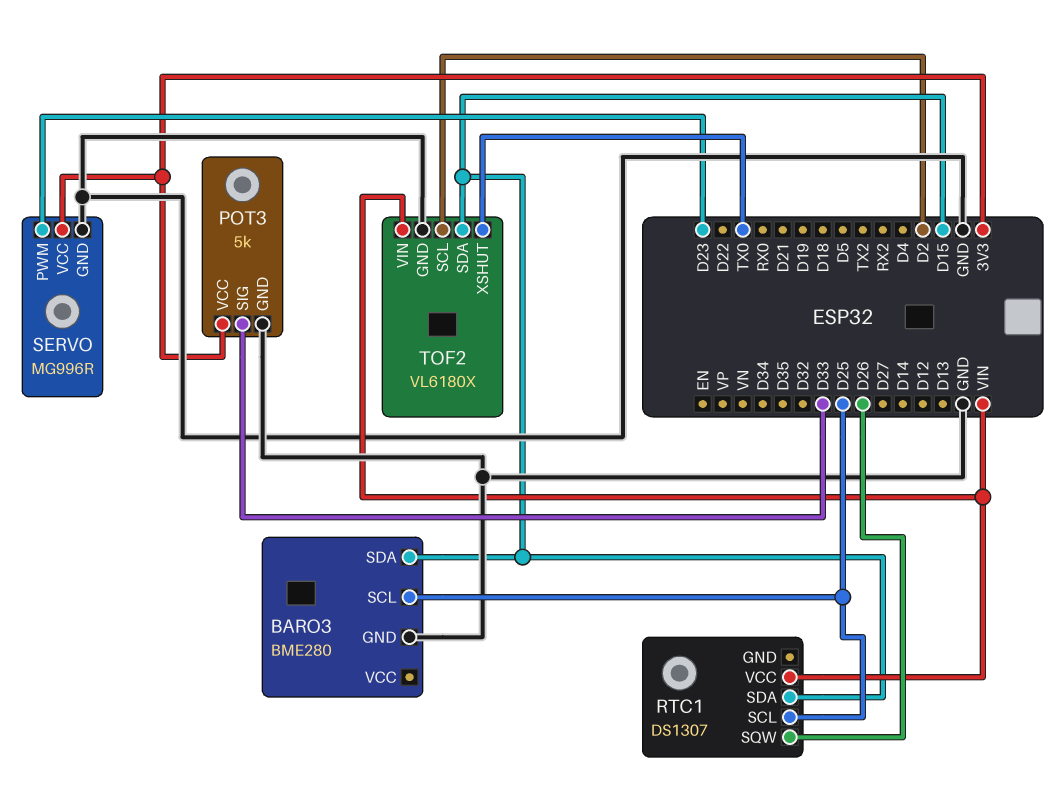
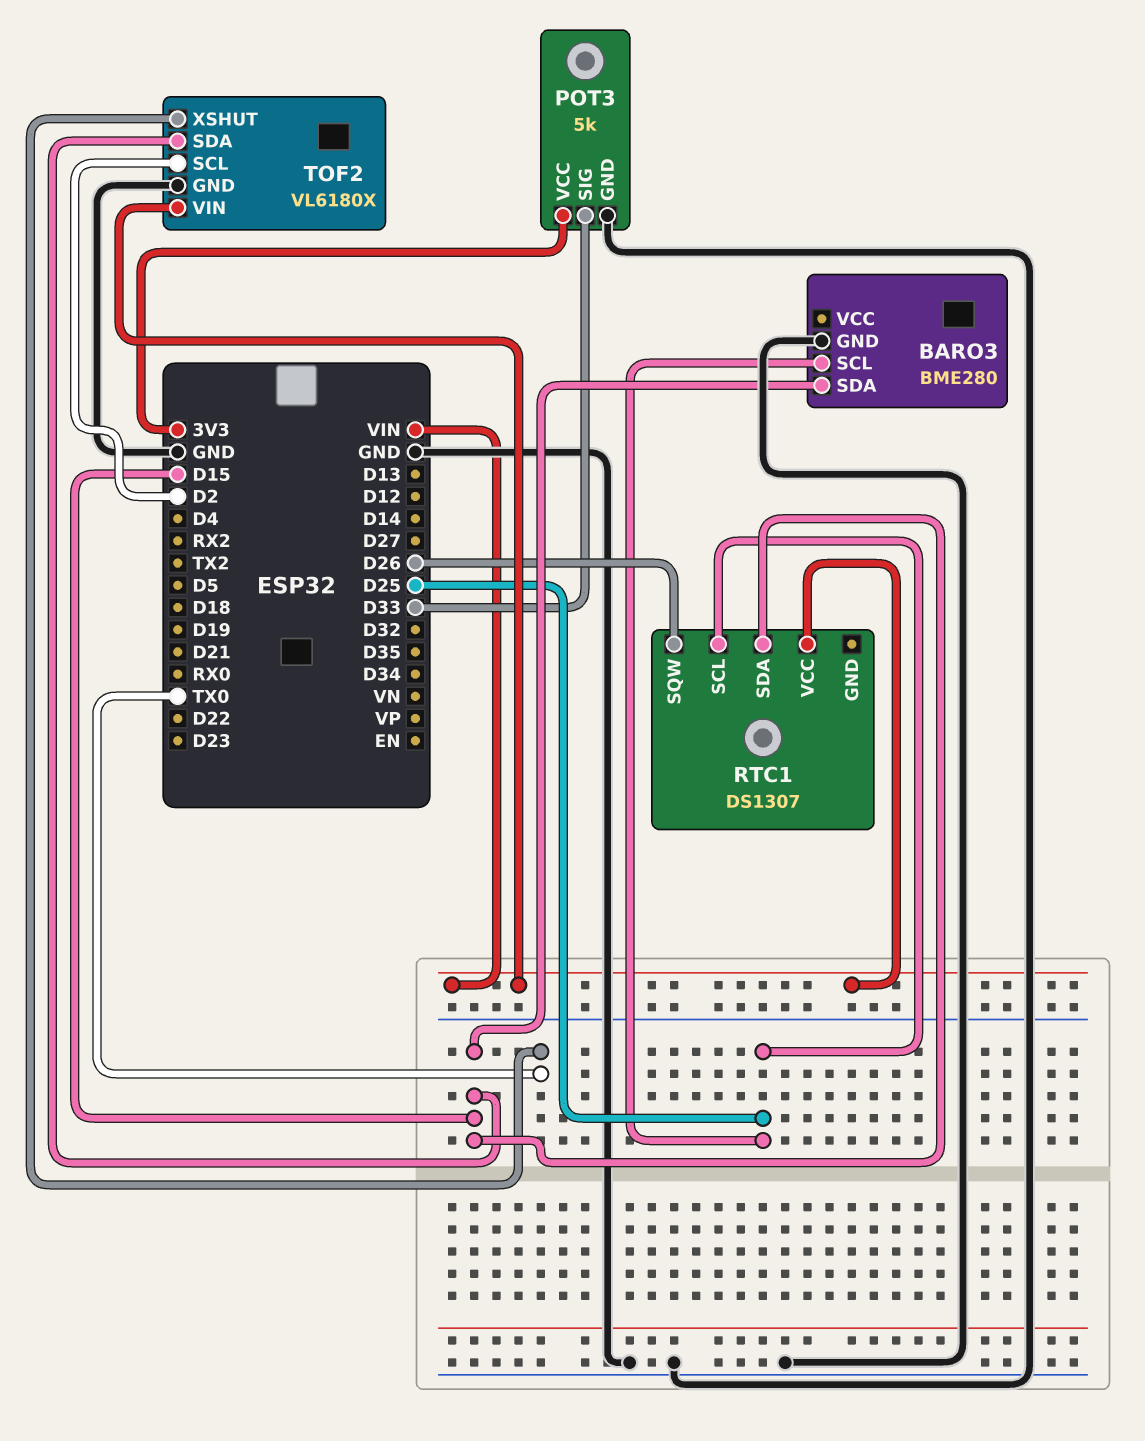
SERVO: MG996R -> none
SERVO pin GND: GND -> none
SERVO pin PWM: D23 -> none
SERVO pin VCC: 3V3 -> none

